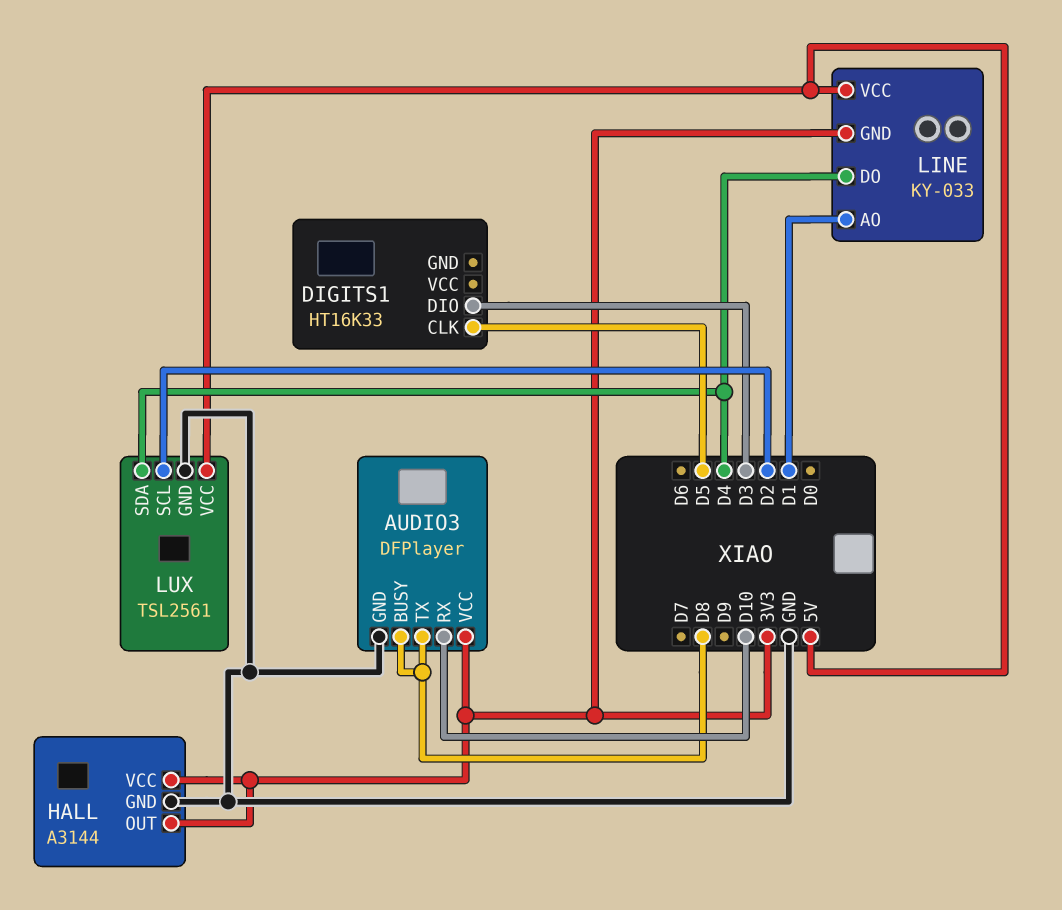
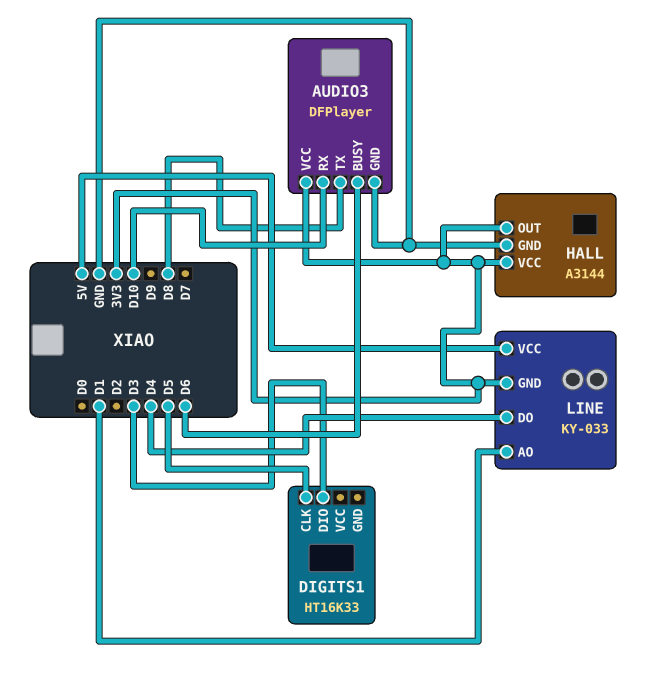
AUDIO3 pin BUSY: D8 -> D6
LUX: TSL2561 -> none
LUX pin GND: GND -> none
LUX pin SCL: D2 -> none
LUX pin SDA: D4 -> none
LUX pin VCC: 5V -> none

